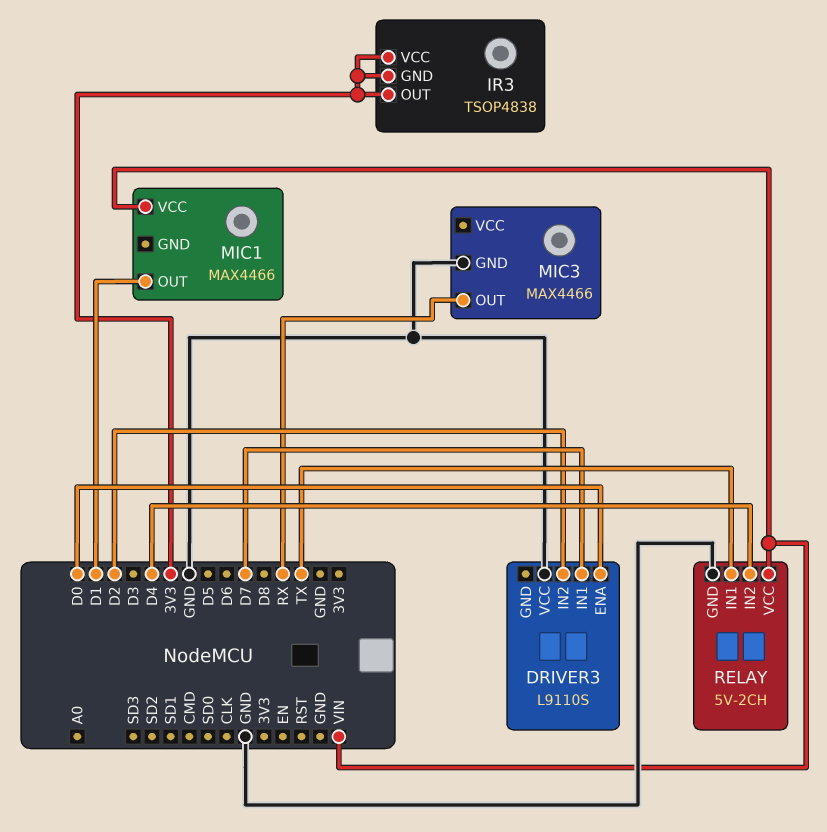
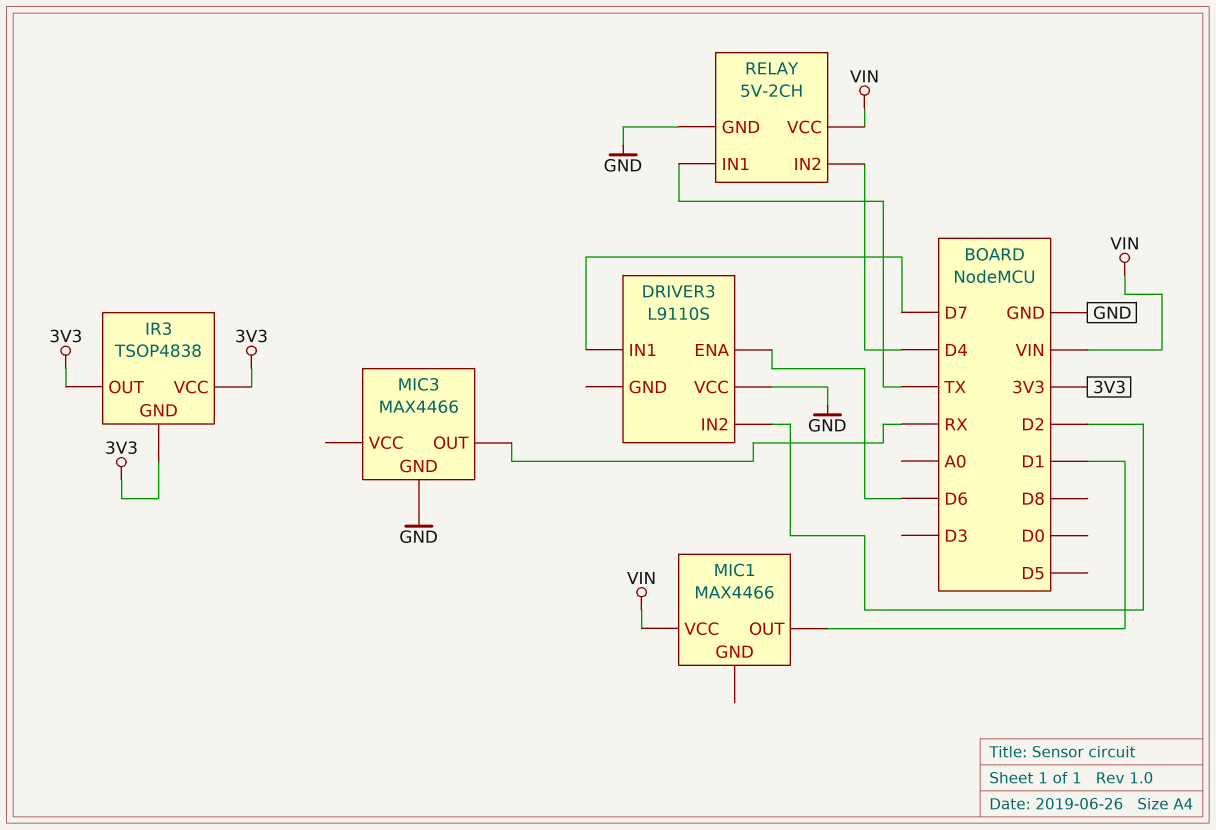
DRIVER3 pin ENA: D0 -> D6

